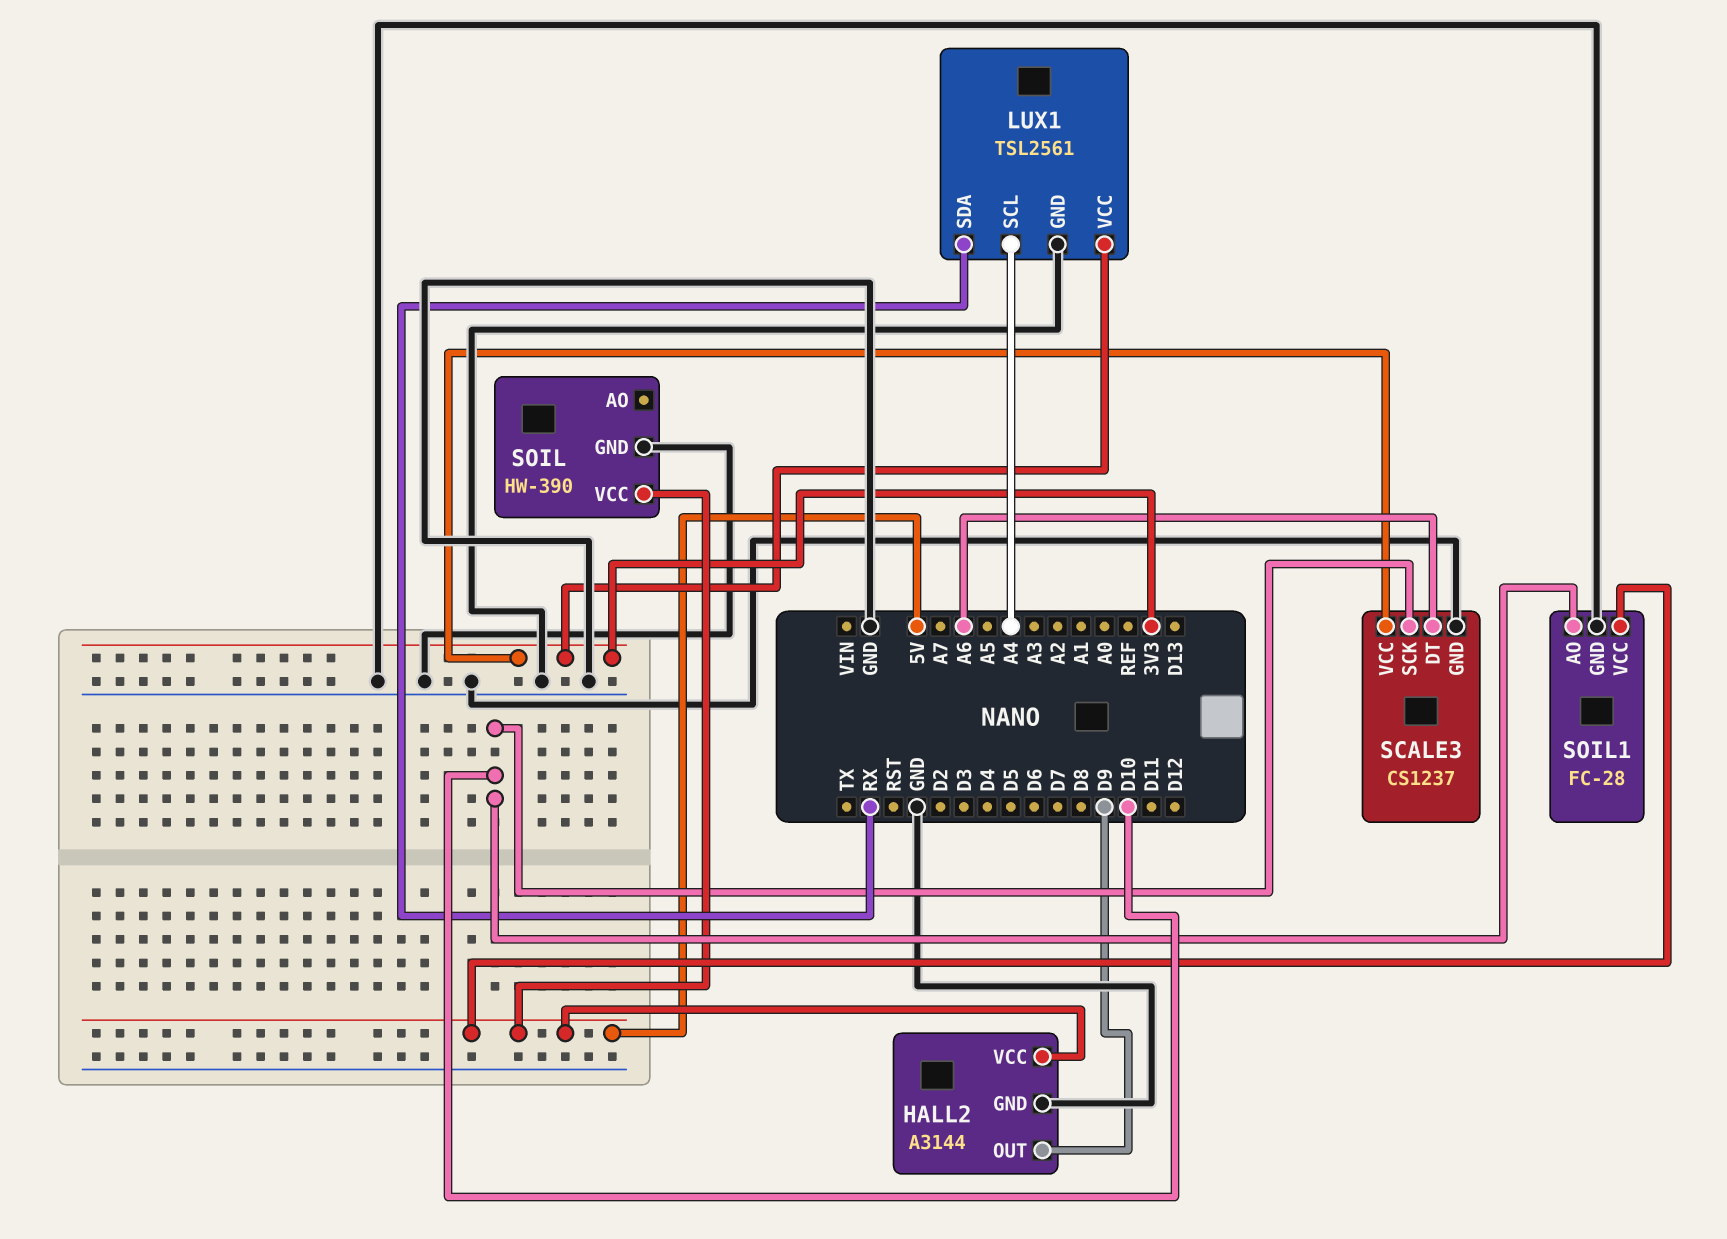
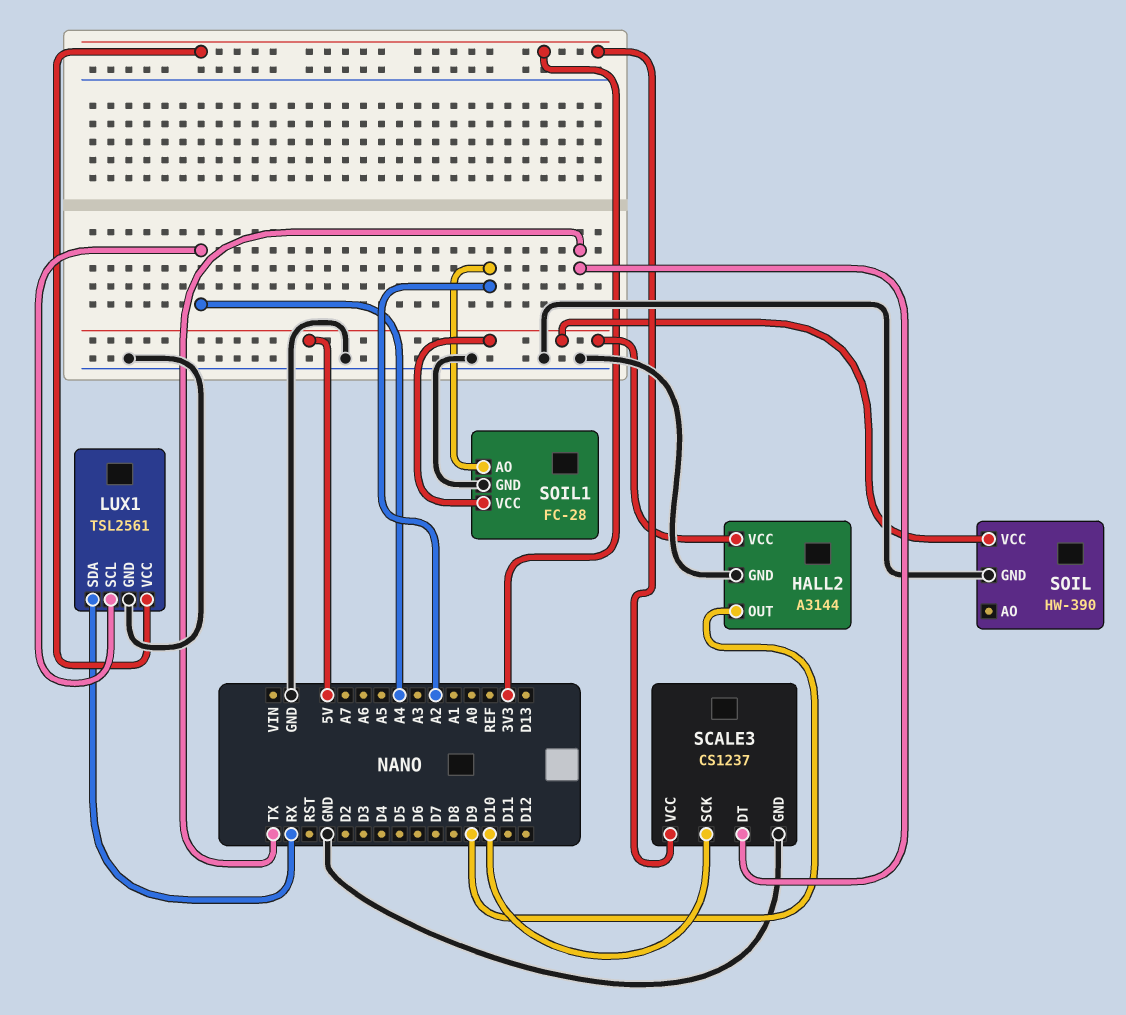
SCALE3 pin DT: A6 -> TX
SOIL1 pin AO: D10 -> A2

